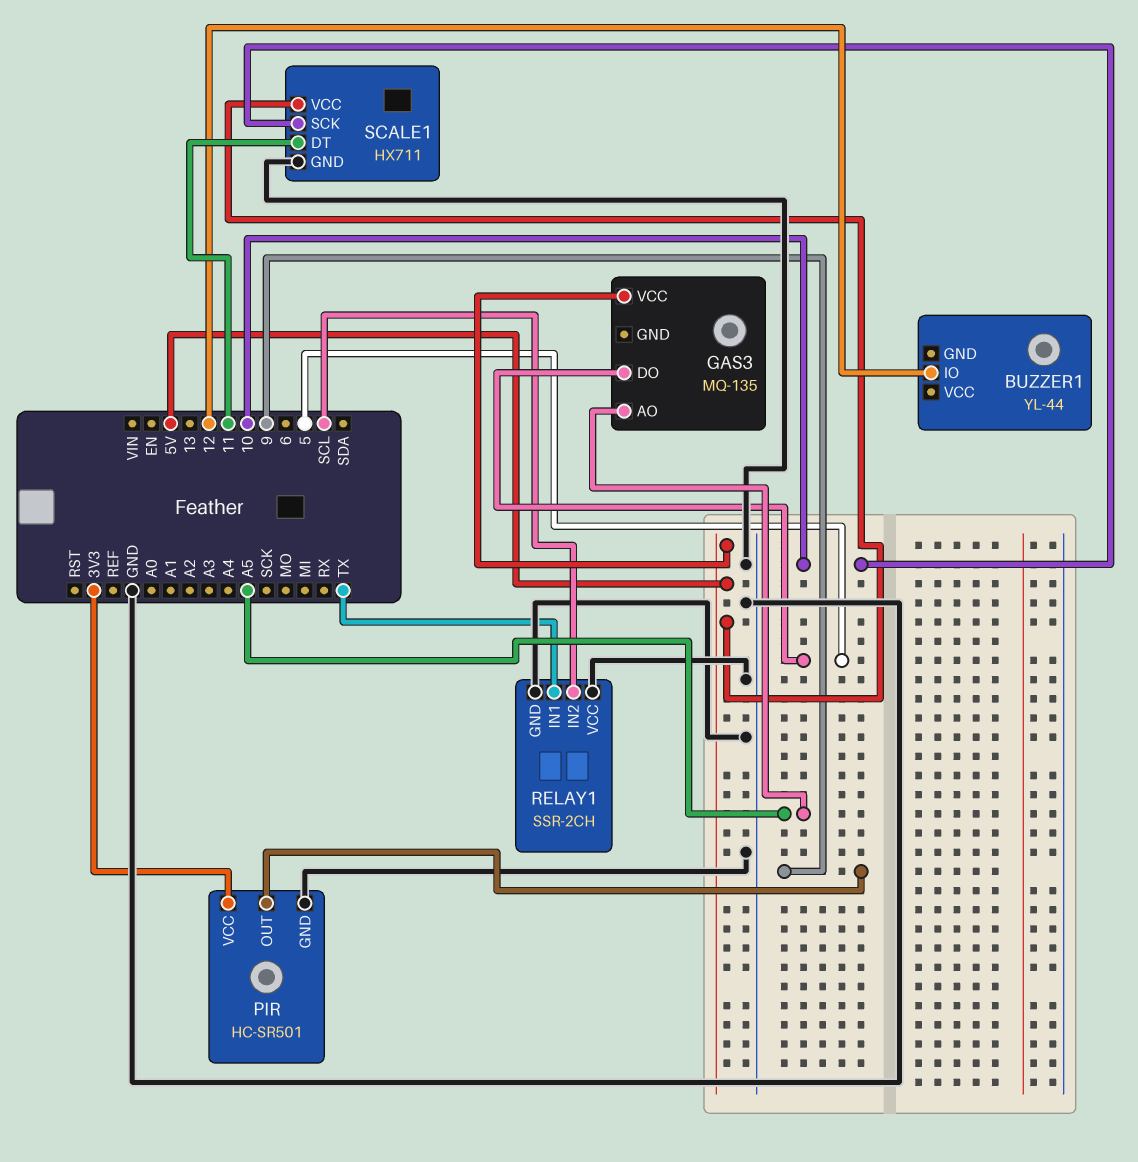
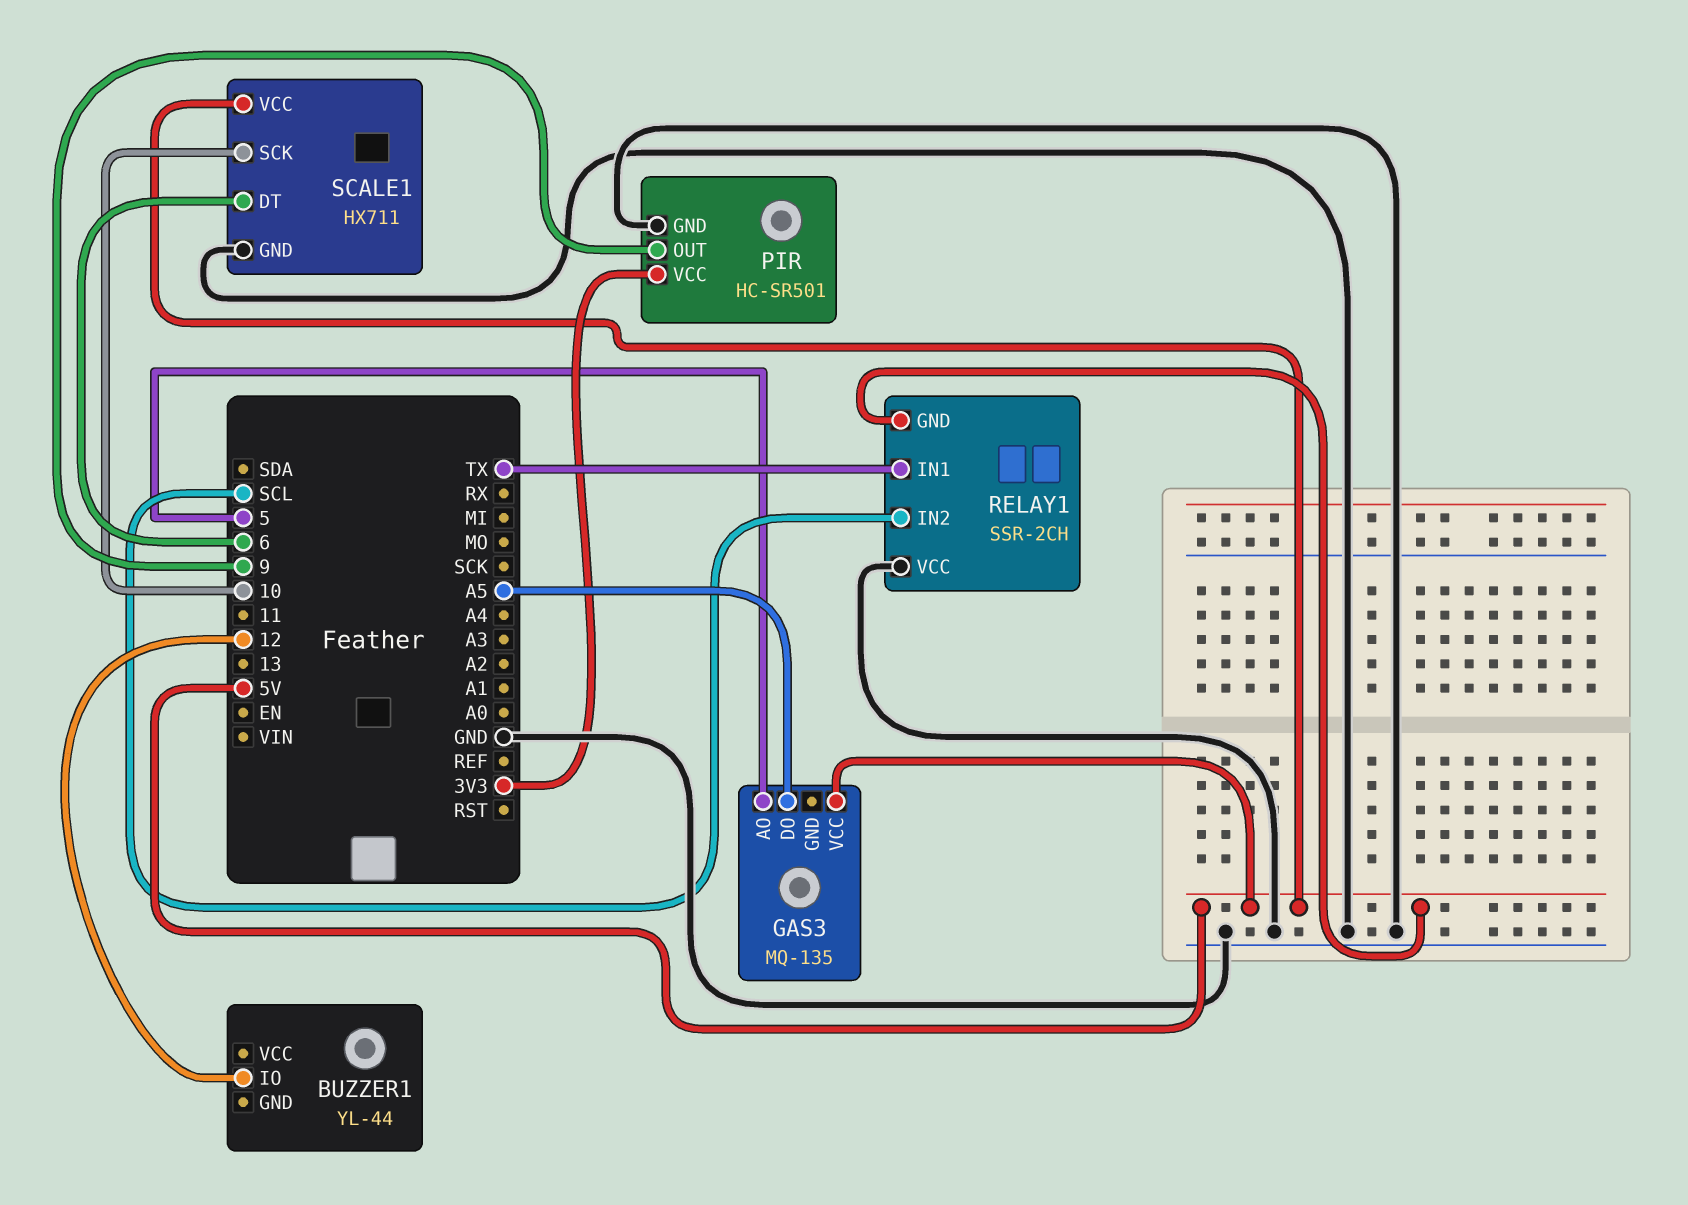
GAS3 pin AO: A5 -> 5
GAS3 pin DO: 5 -> A5
RELAY1 pin GND: GND -> 5V
SCALE1 pin DT: 11 -> 6

